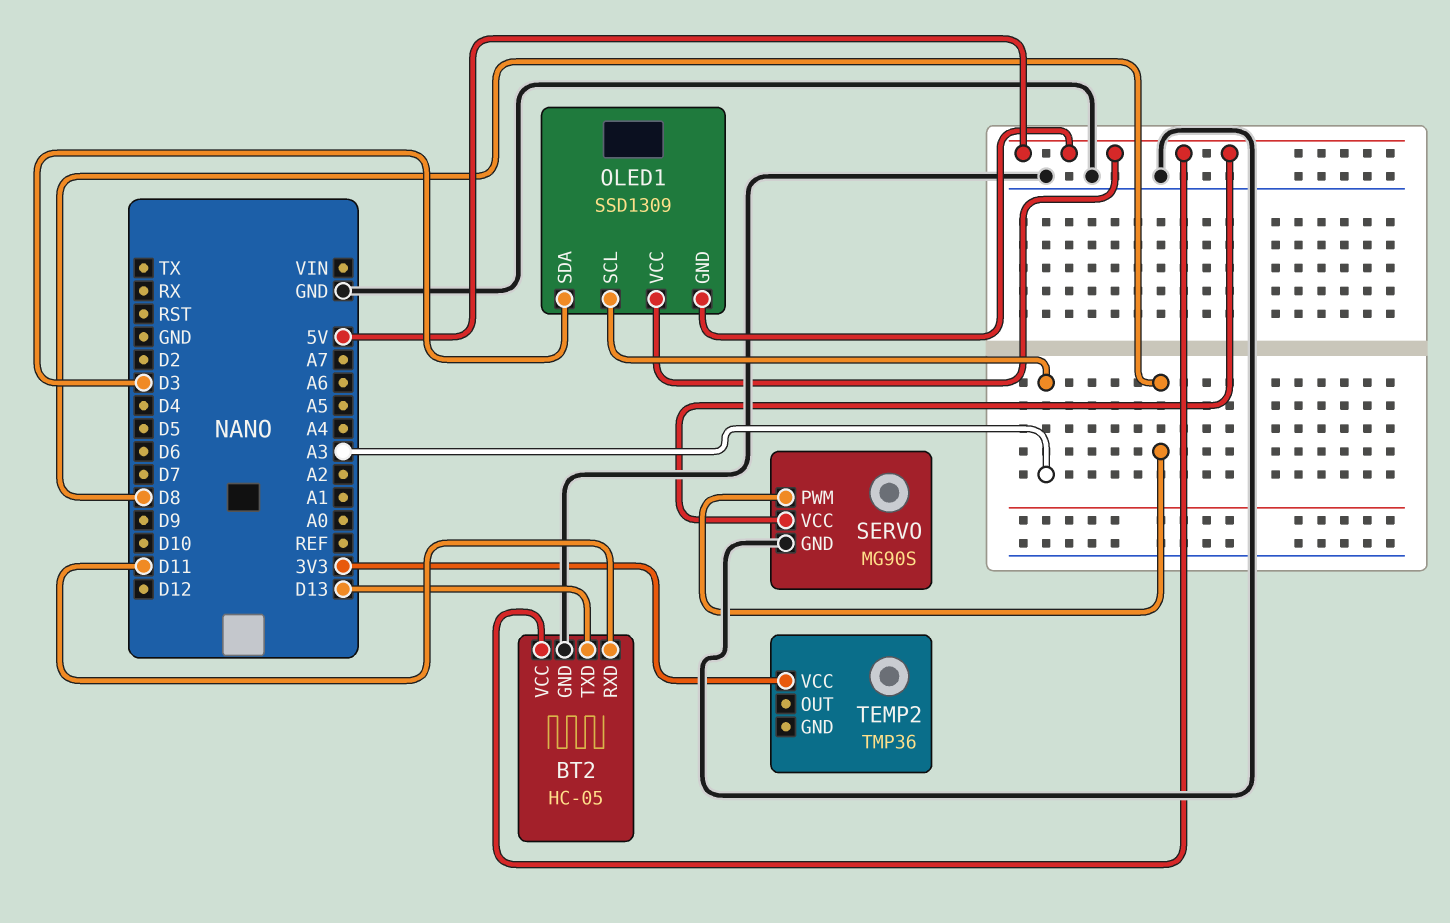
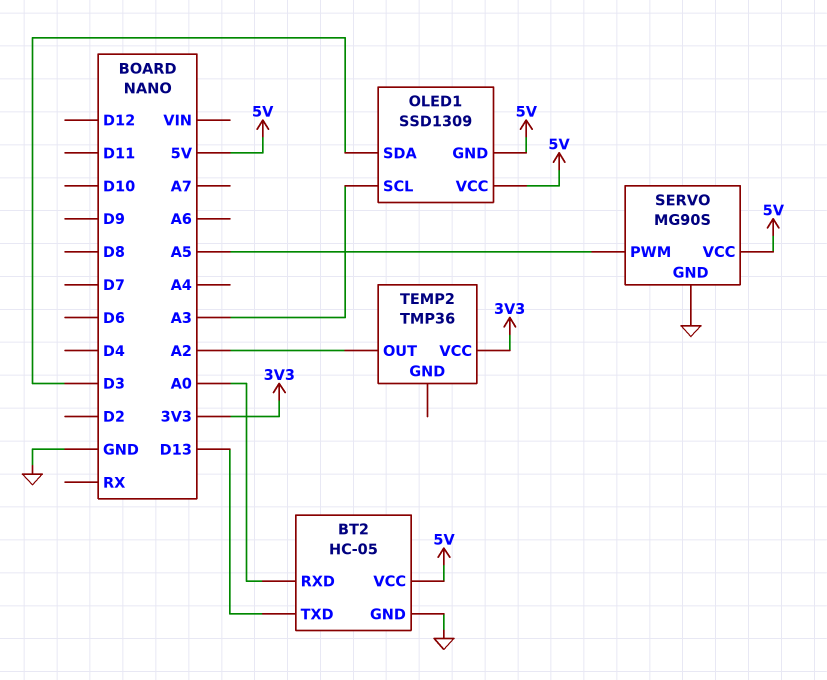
BT2 pin RXD: D11 -> A0
SERVO pin PWM: D8 -> A5
TEMP2 pin OUT: none -> A2

